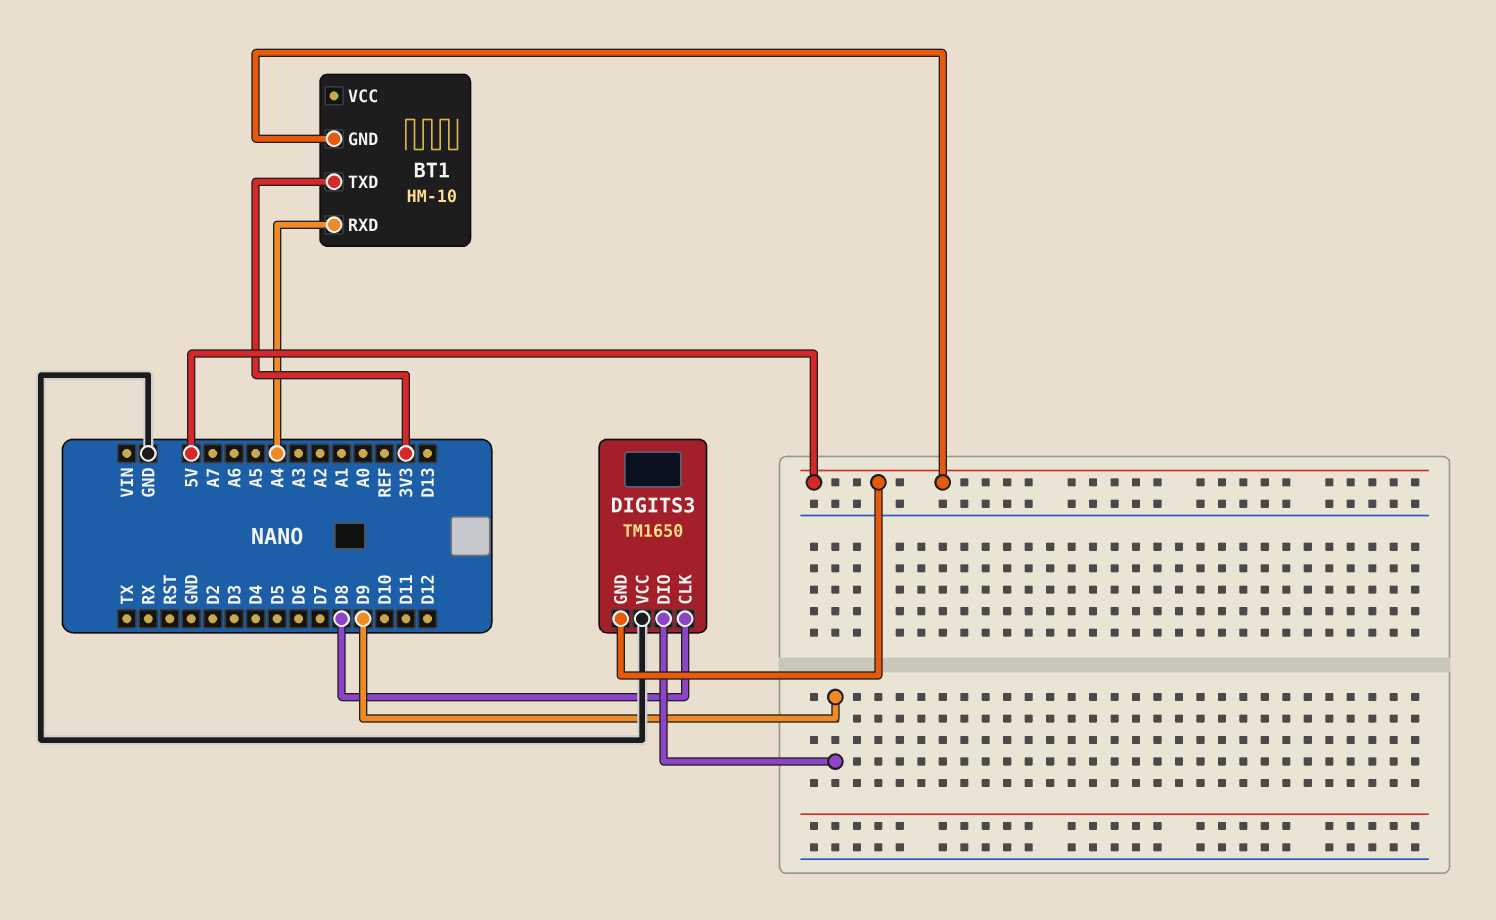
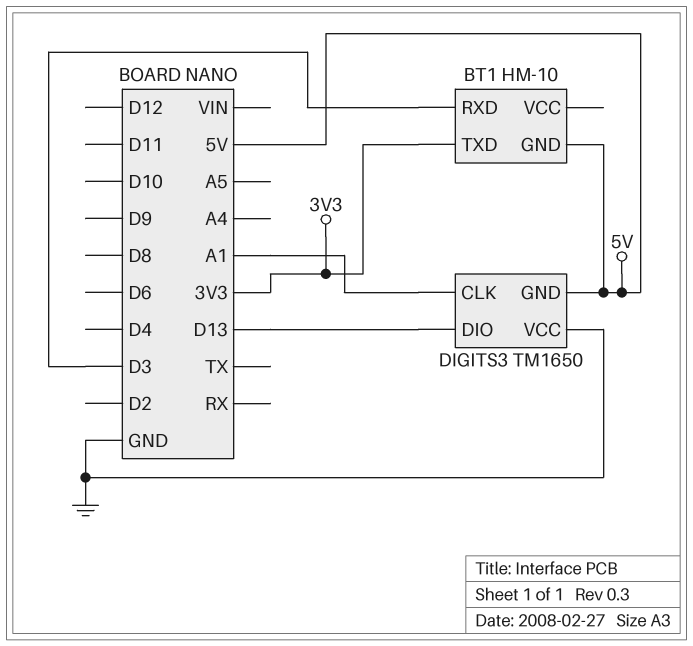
BT1 pin RXD: A4 -> D3
DIGITS3 pin CLK: D8 -> A1
DIGITS3 pin DIO: D9 -> D13

